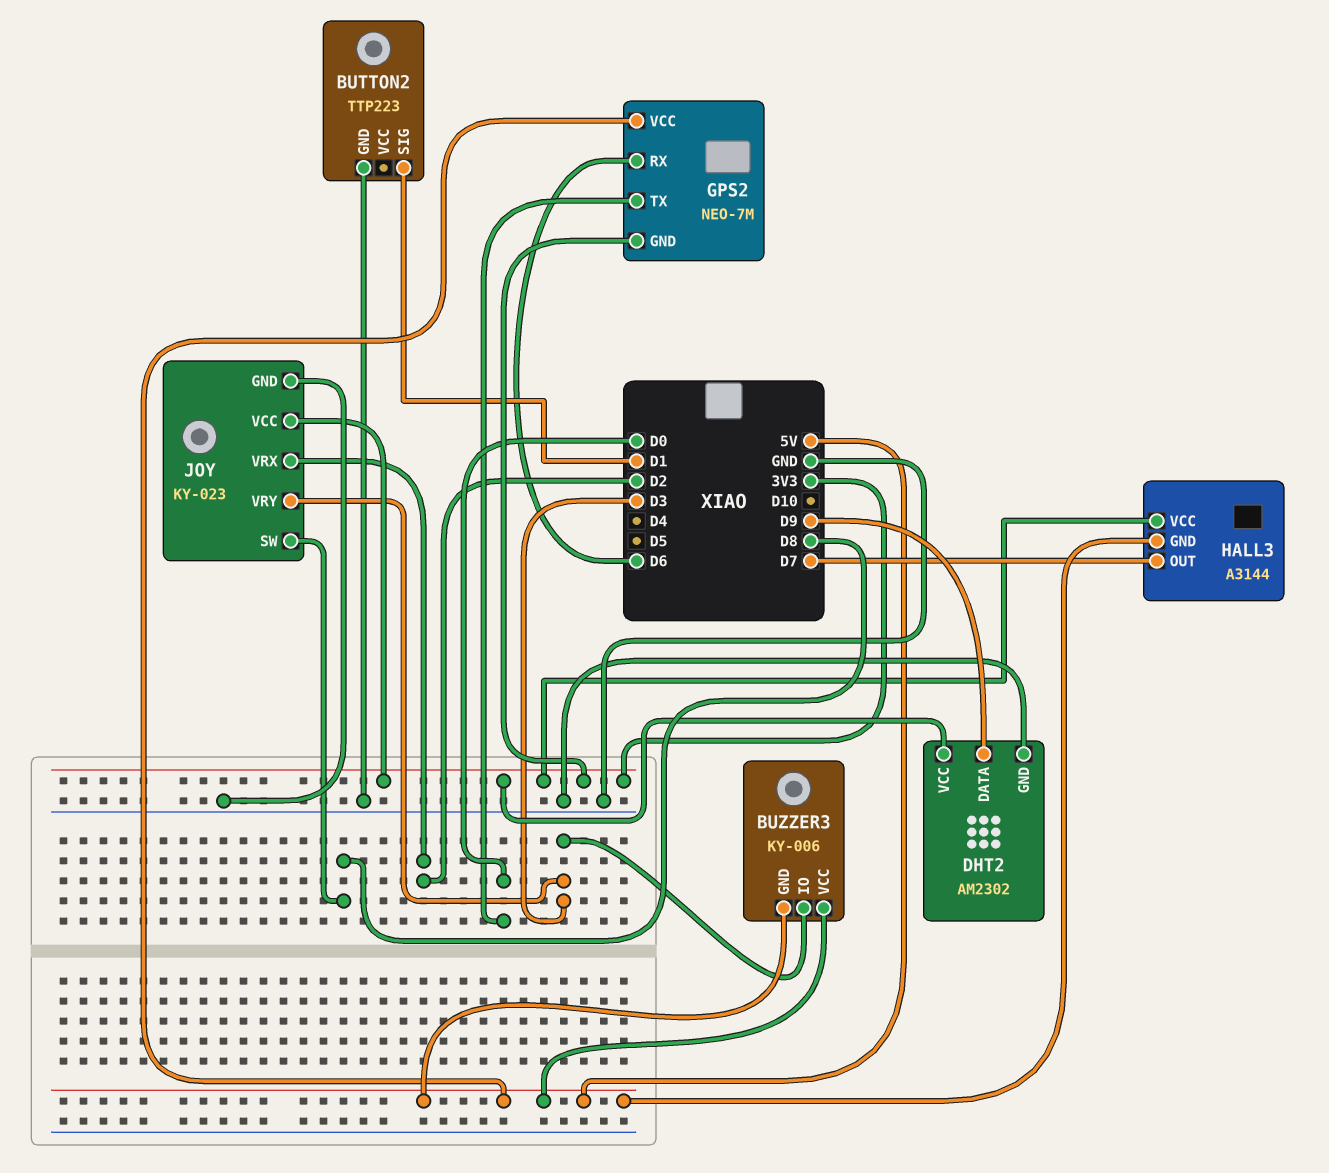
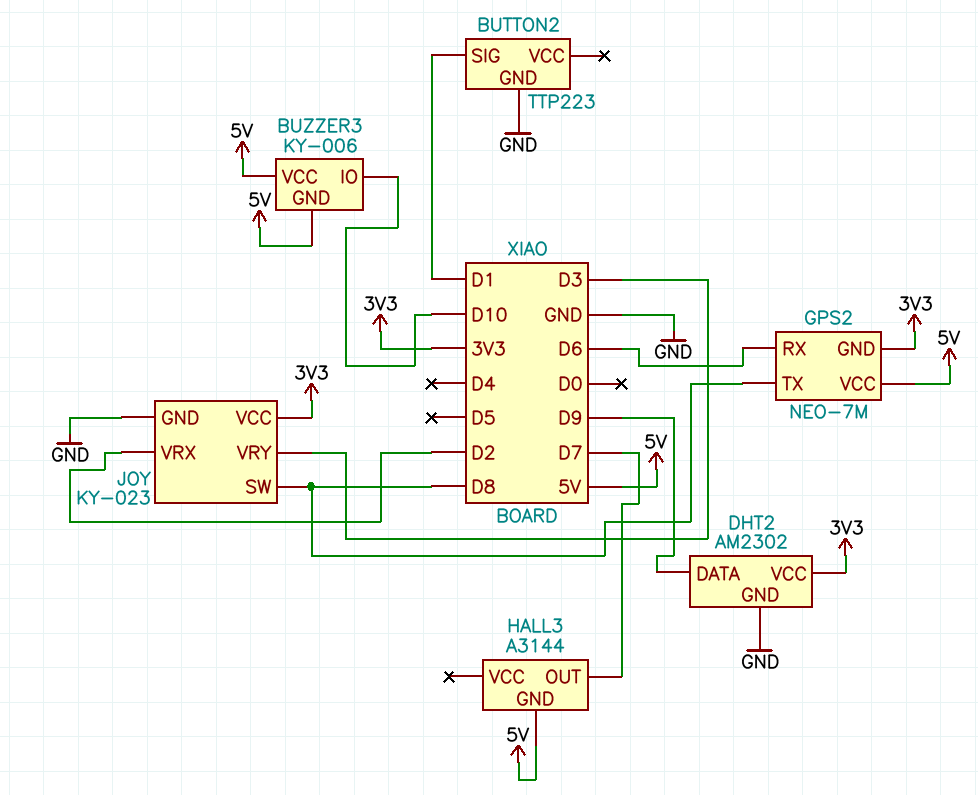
BUZZER3 pin IO: D3 -> D10
GPS2 pin TX: D0 -> D8
HALL3 pin VCC: 3V3 -> none

